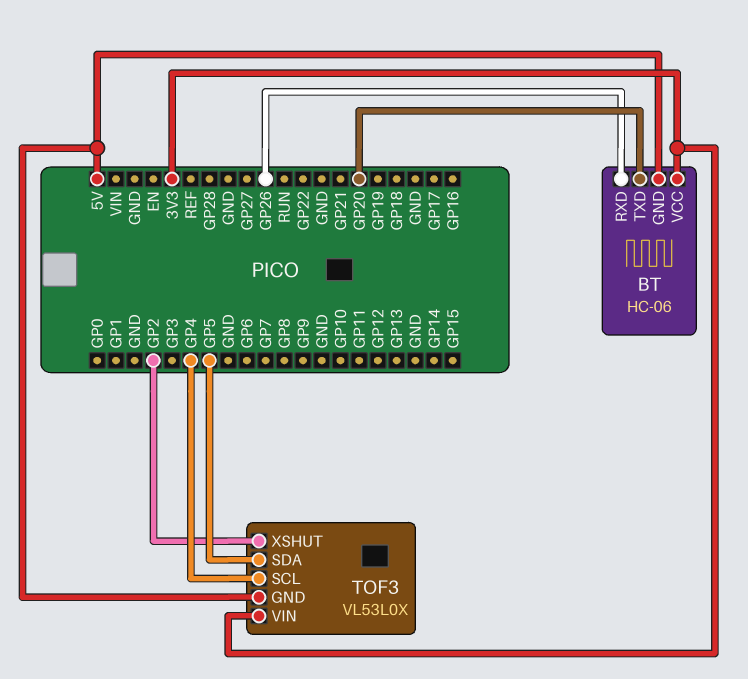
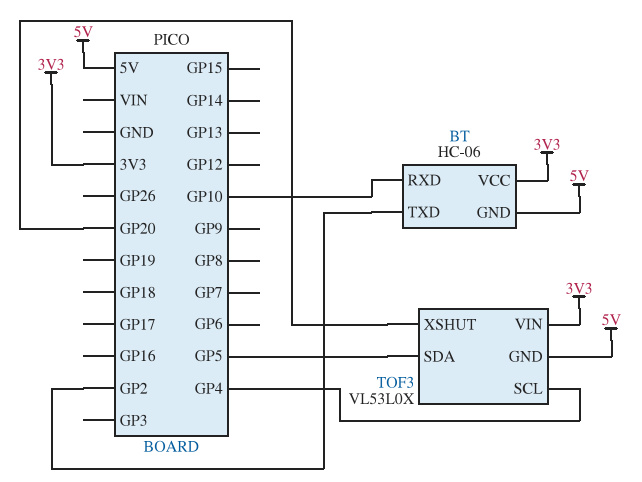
BT pin RXD: GP26 -> GP10
BT pin TXD: GP20 -> GP2
TOF3 pin XSHUT: GP2 -> GP20

